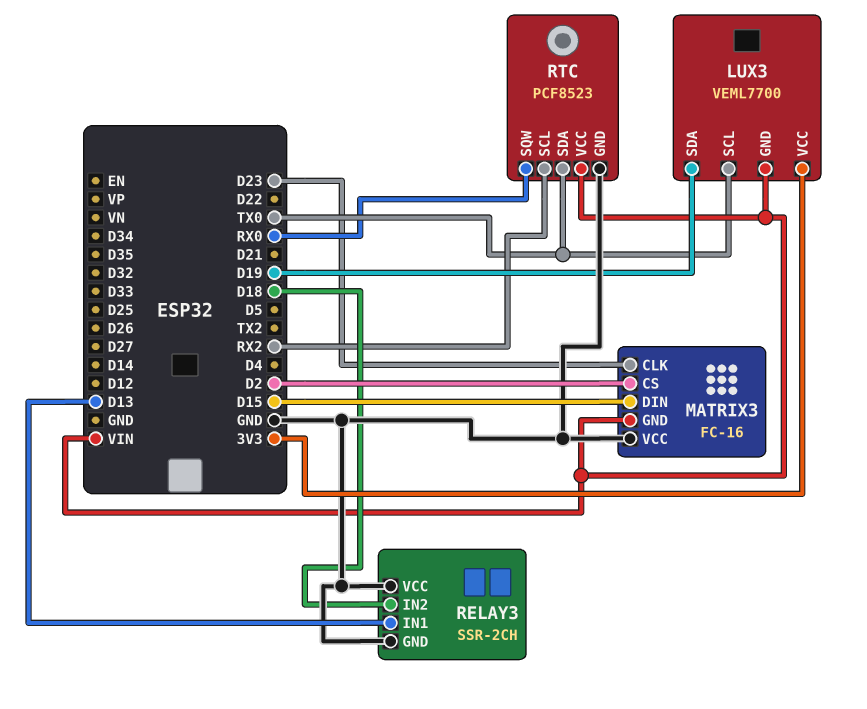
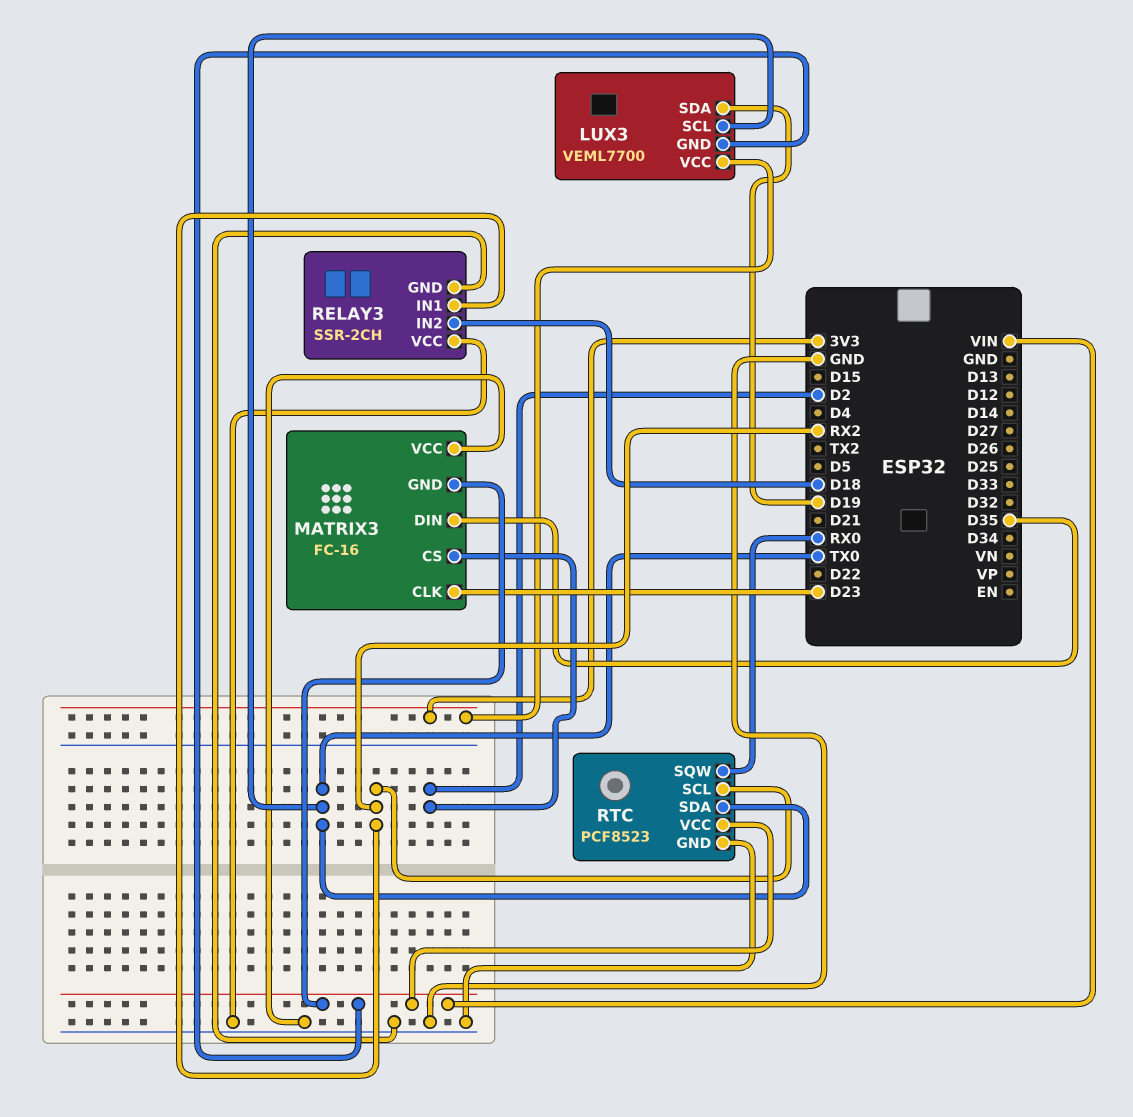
MATRIX3 pin DIN: D15 -> D35
RELAY3 pin IN1: D13 -> RX2

